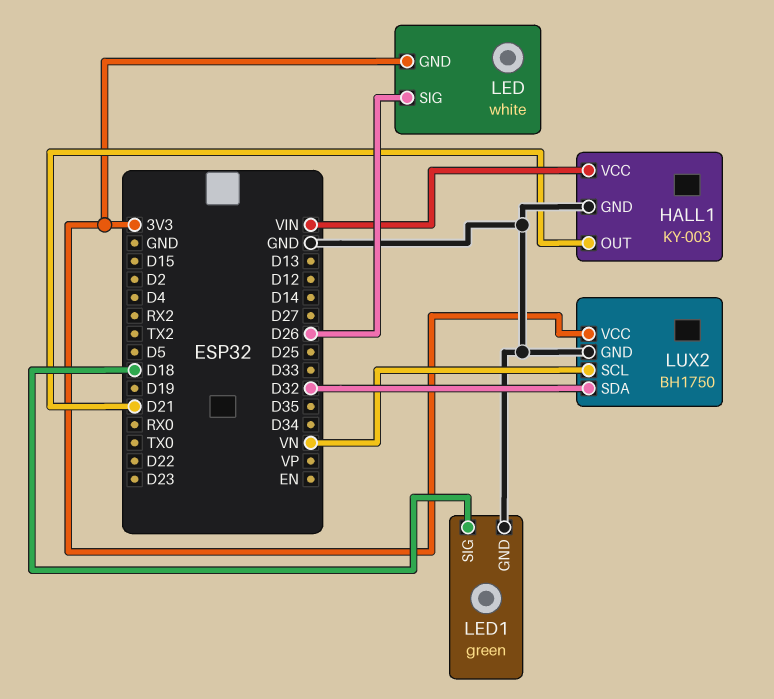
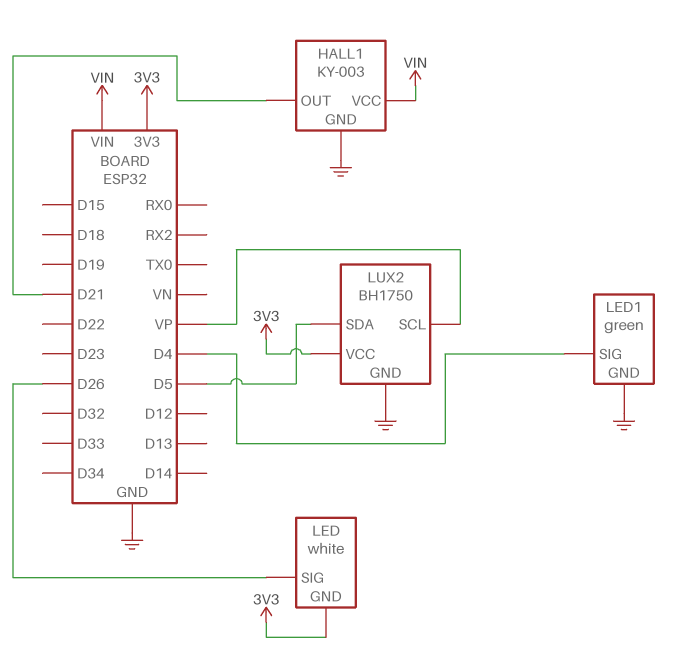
LED1 pin SIG: D18 -> D4
LUX2 pin SCL: VN -> VP
LUX2 pin SDA: D32 -> D5

